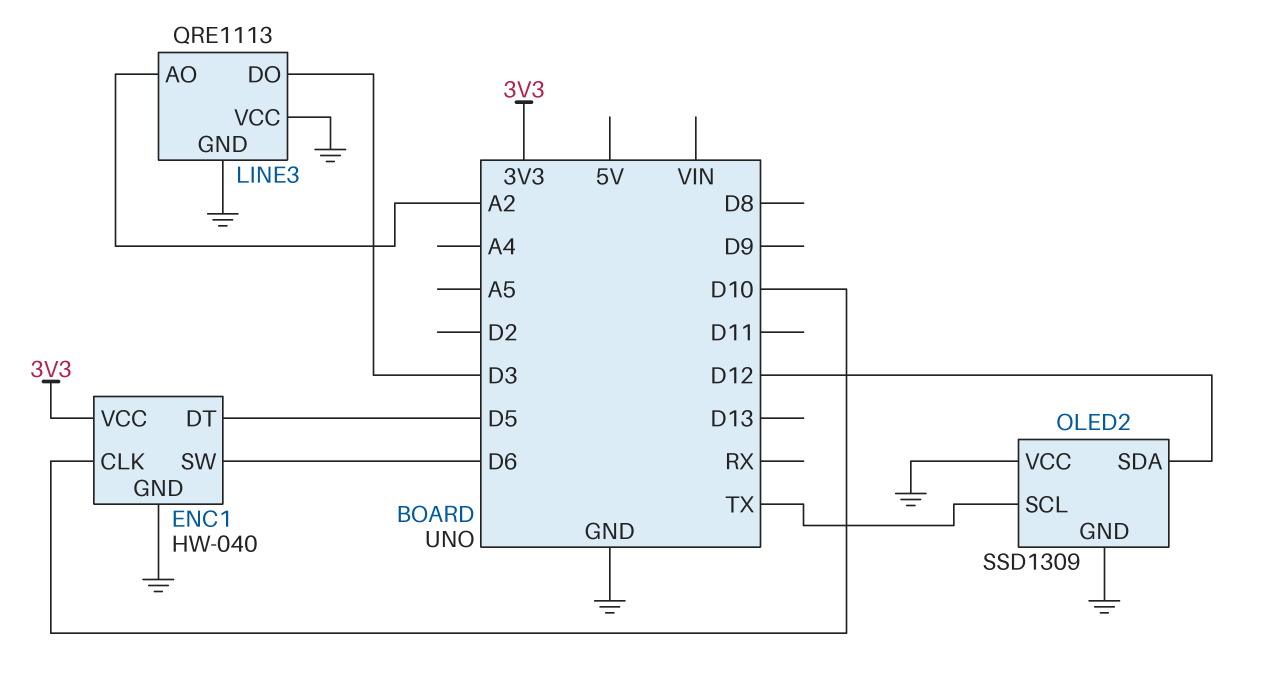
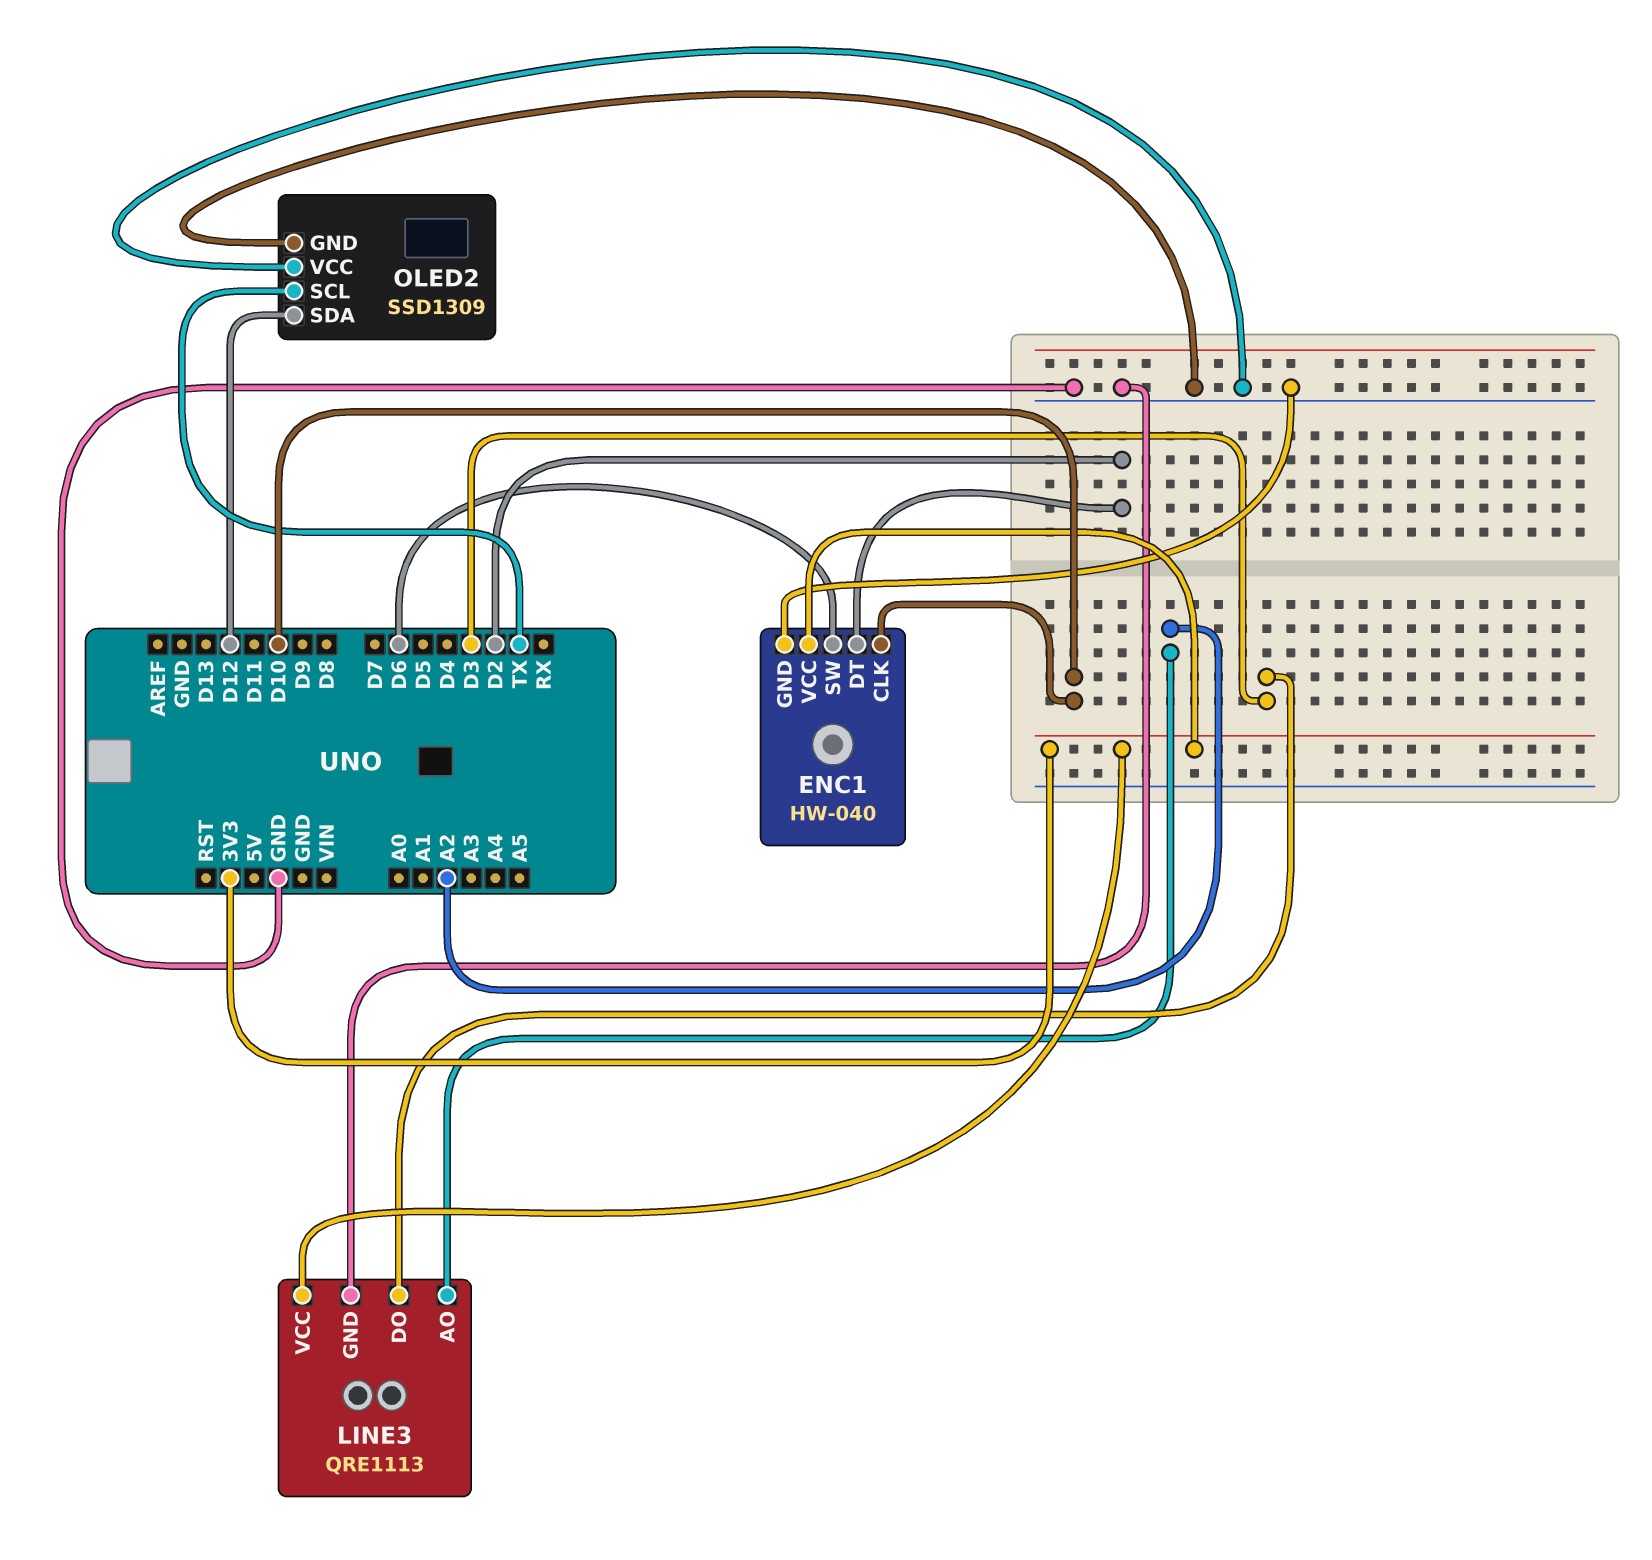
ENC1 pin DT: D5 -> D2
LINE3 pin VCC: GND -> 3V3

